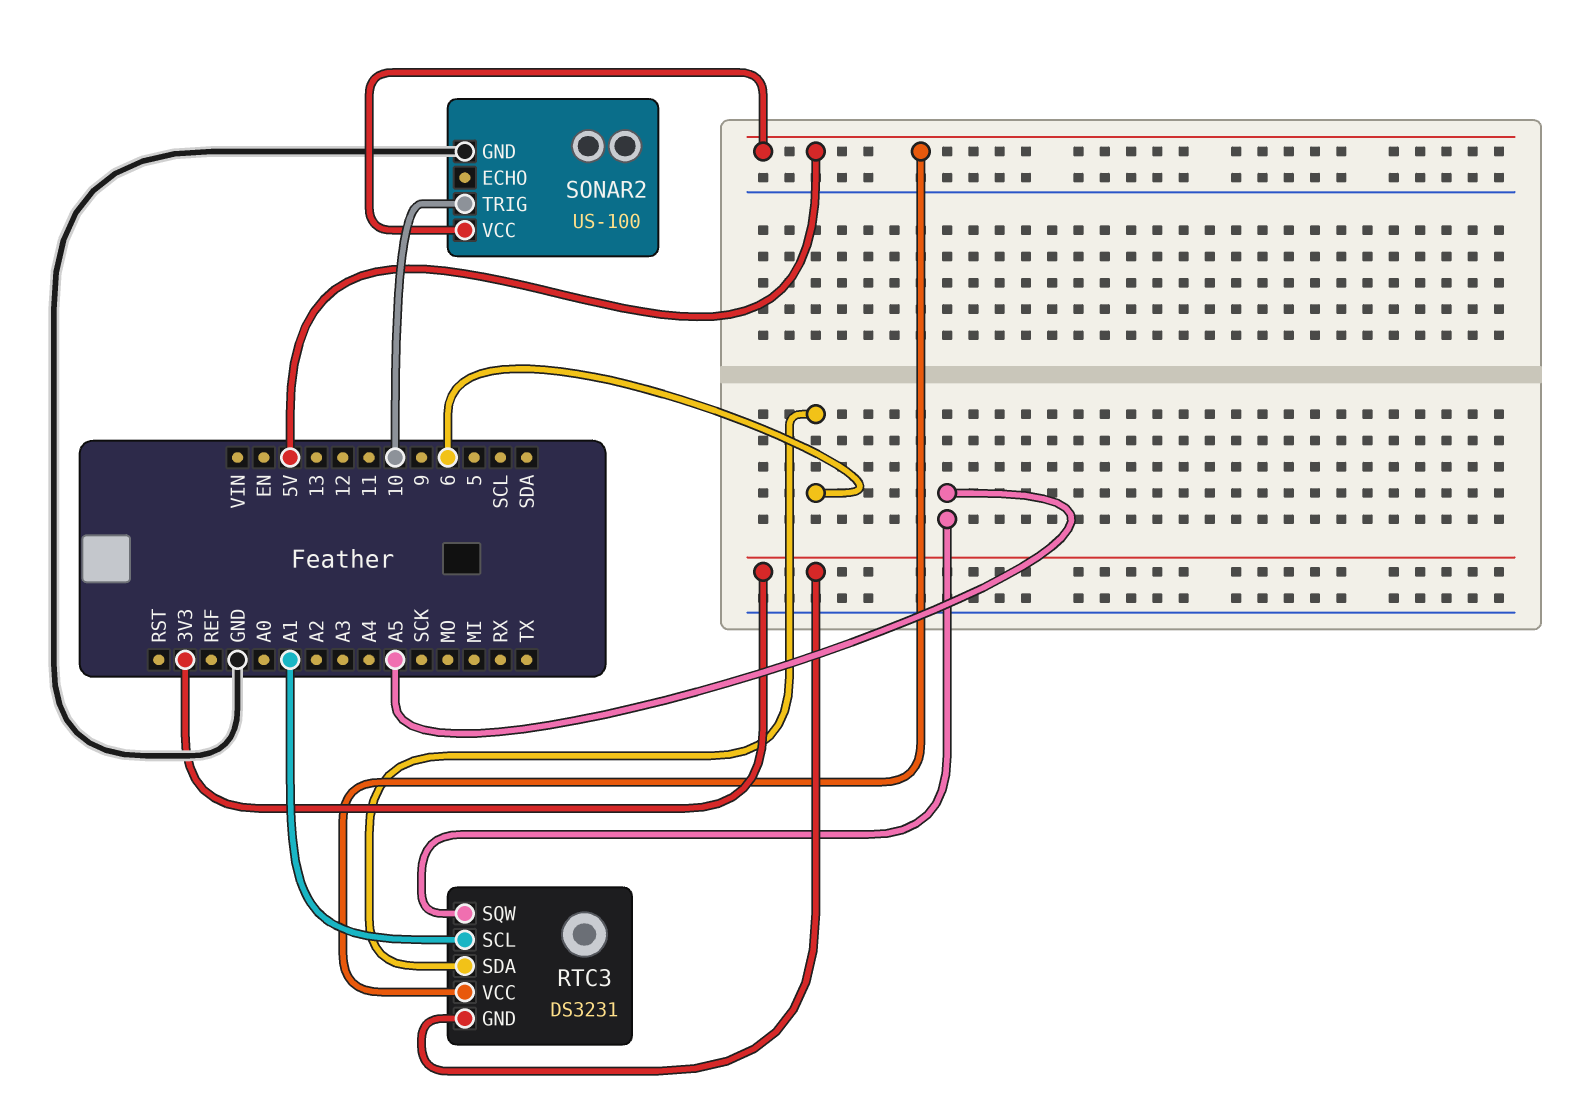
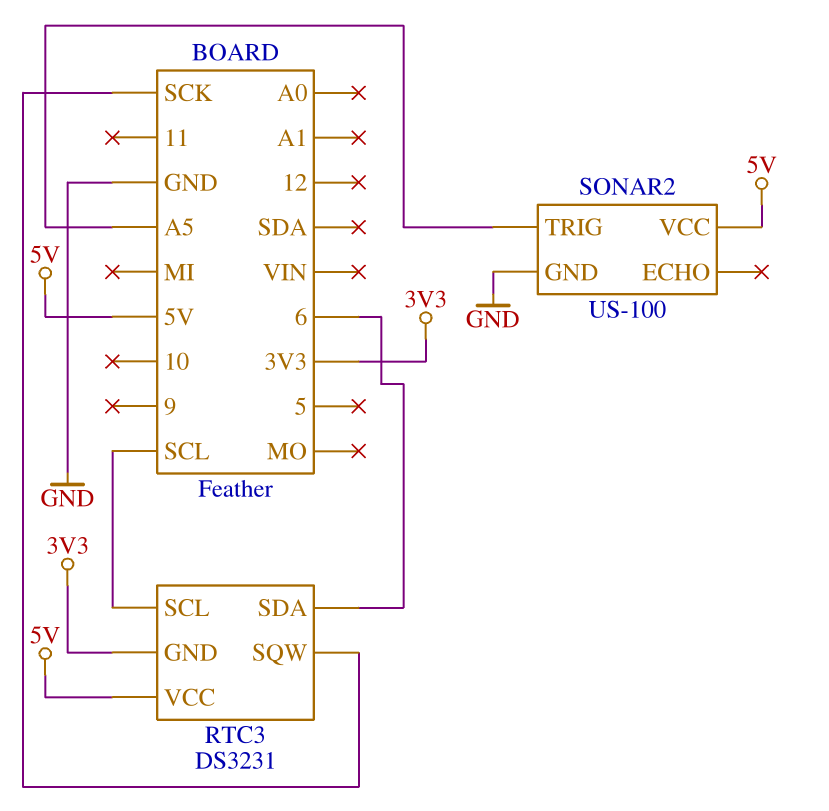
RTC3 pin SCL: A1 -> SCL
RTC3 pin SQW: A5 -> SCK
SONAR2 pin TRIG: 10 -> A5

